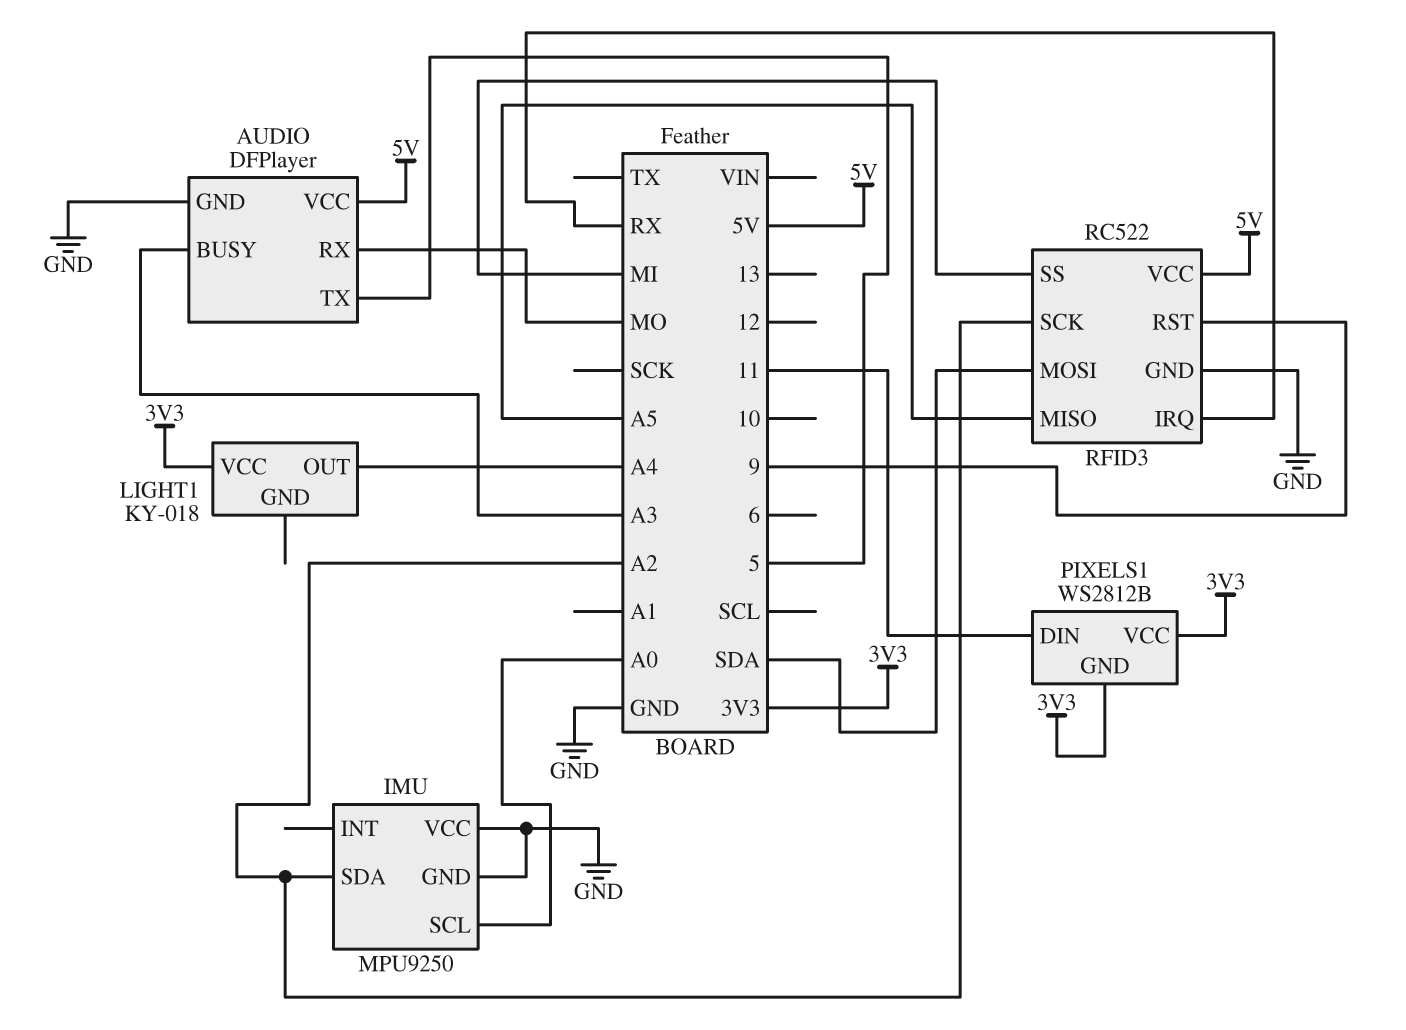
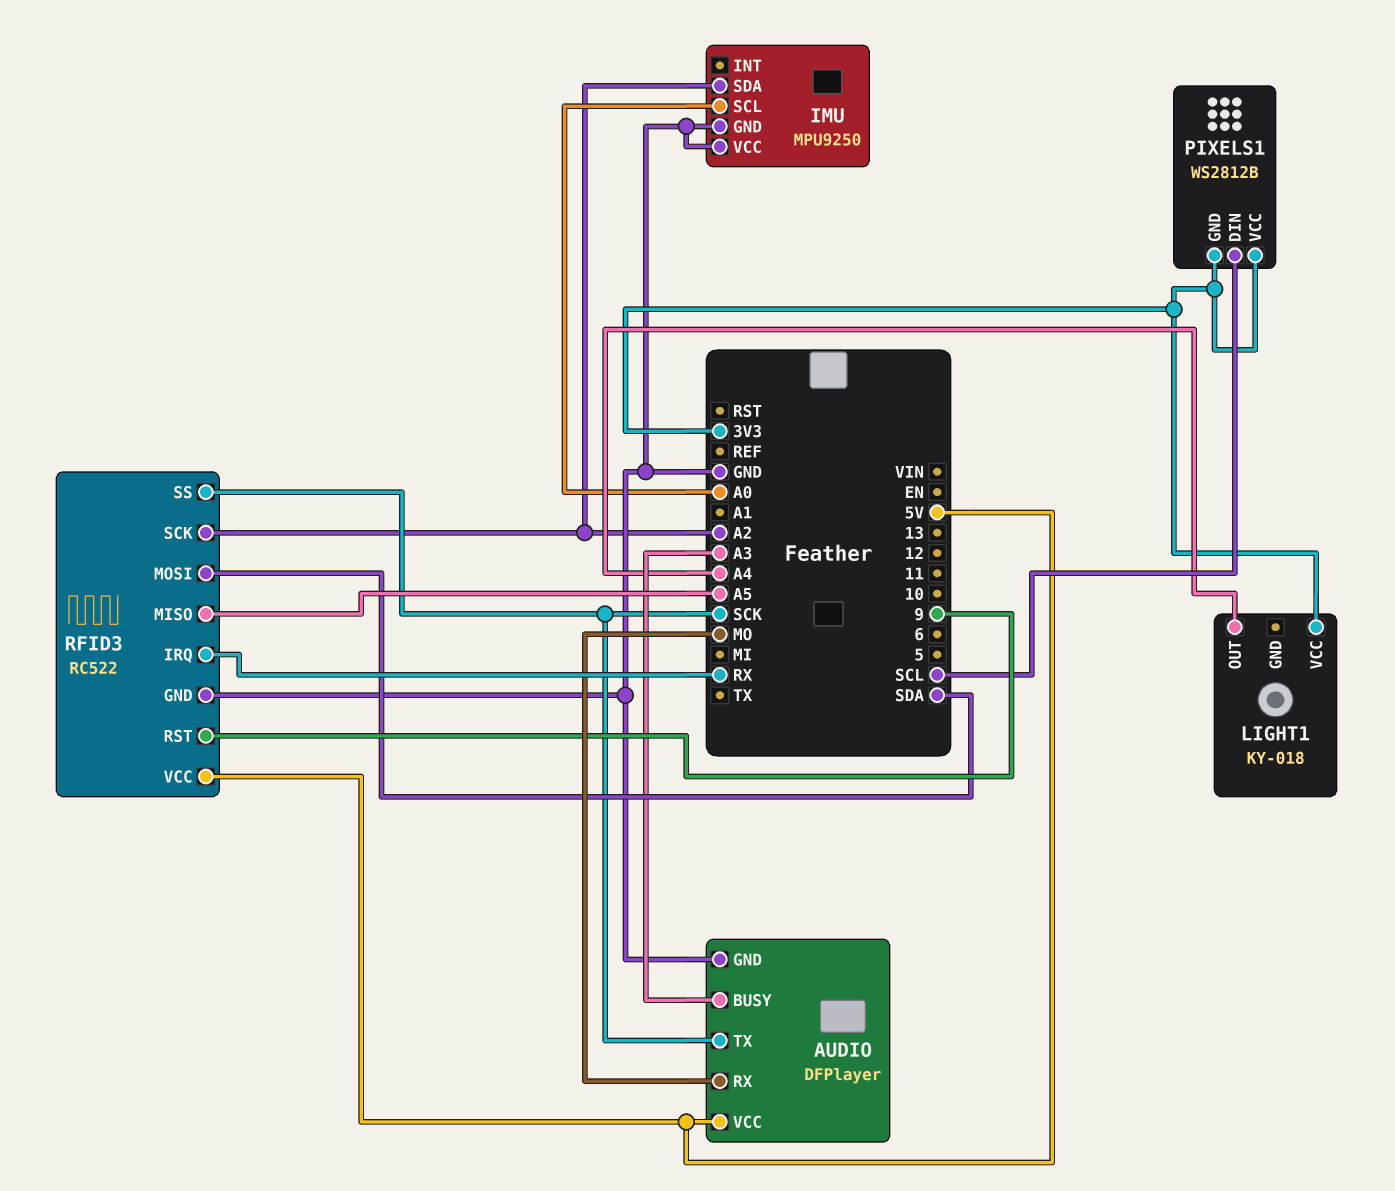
AUDIO pin TX: 5 -> SCK
PIXELS1 pin DIN: 11 -> SCL
RFID3 pin SS: MI -> SCK

